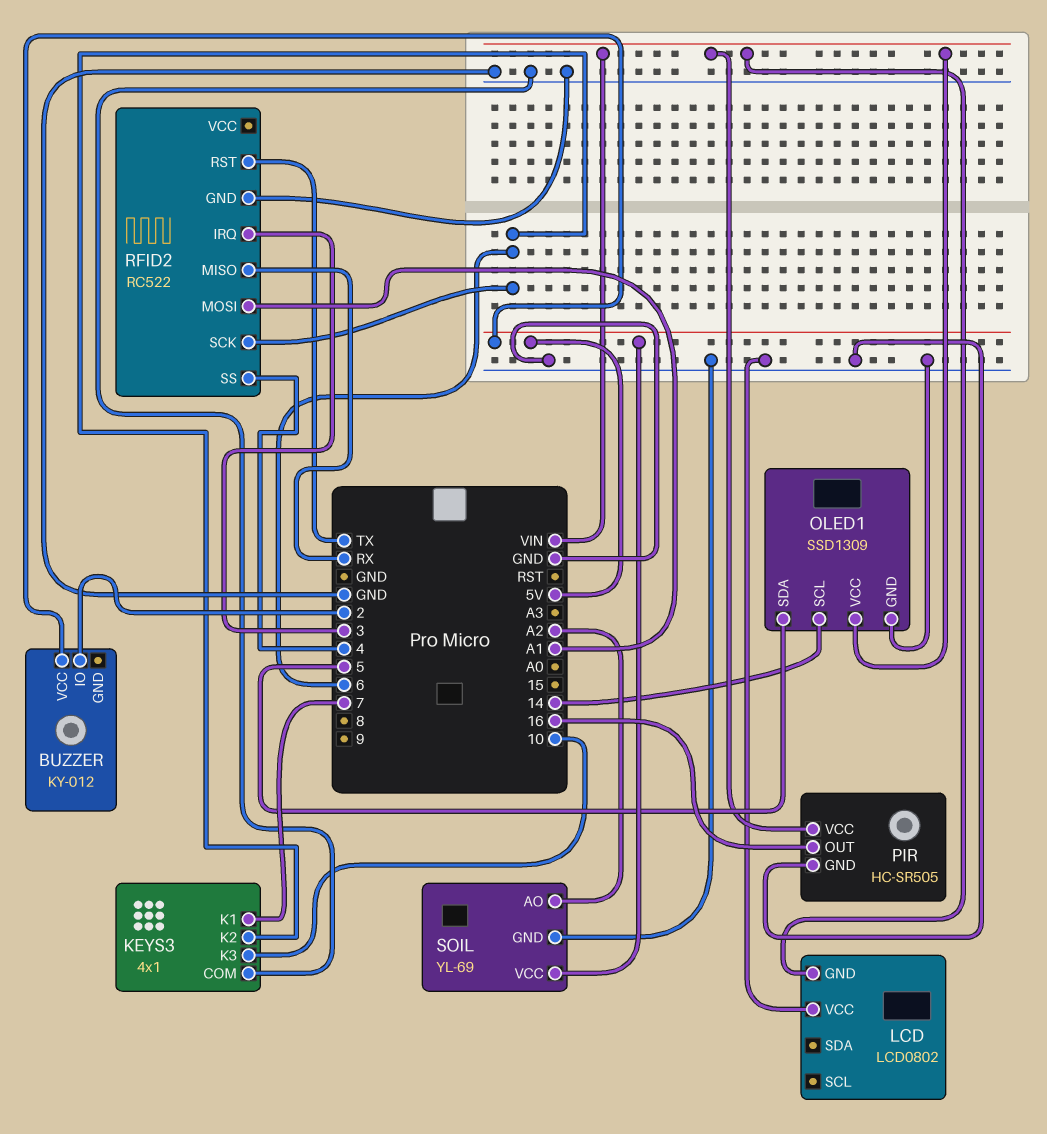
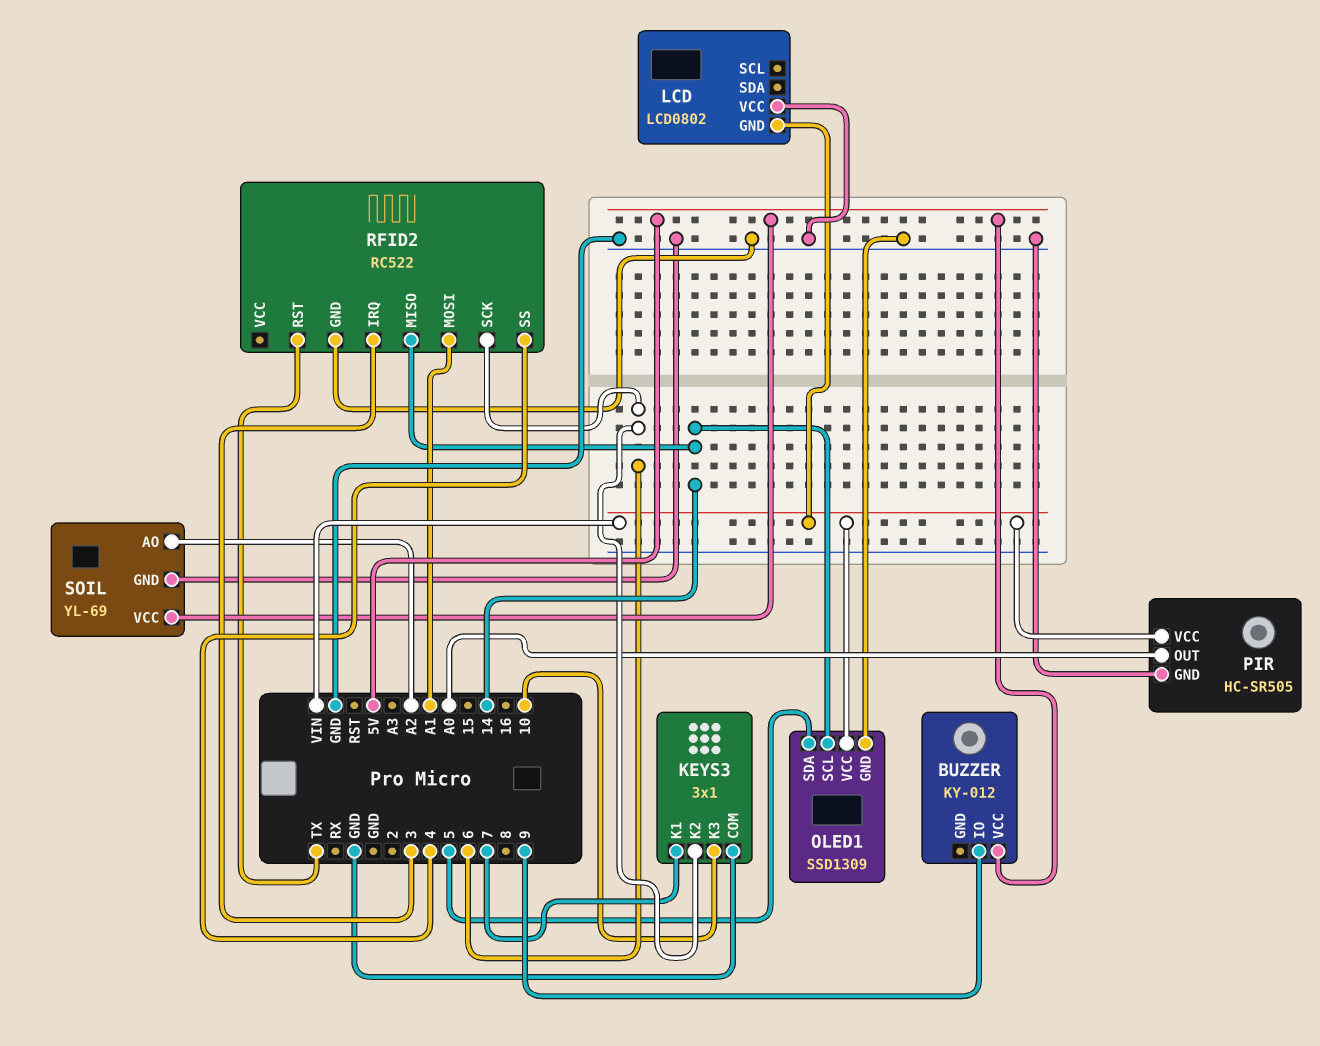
BUZZER pin IO: 2 -> 9
KEYS3: 4x1 -> 3x1
PIR pin OUT: 16 -> A0
RFID2 pin MISO: RX -> 14

